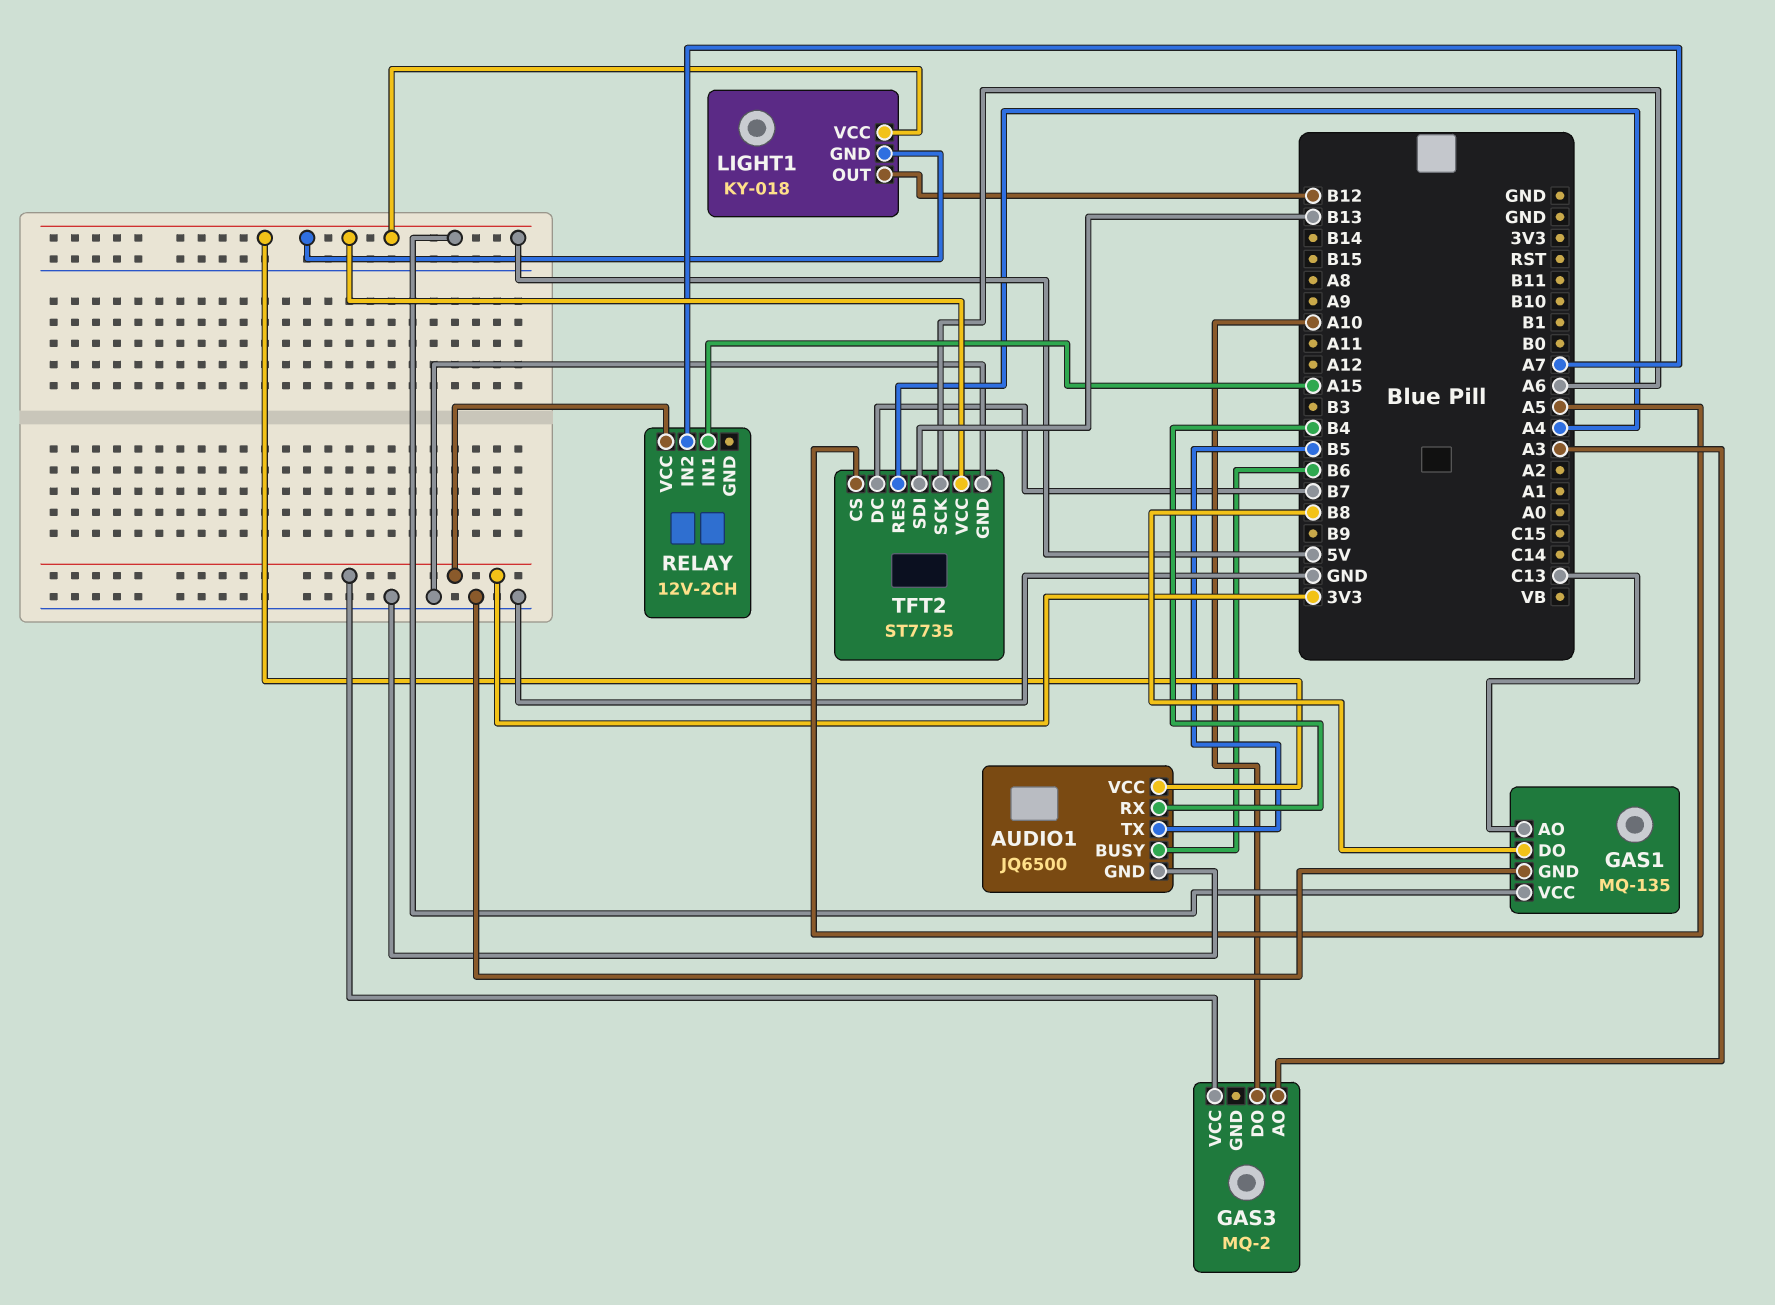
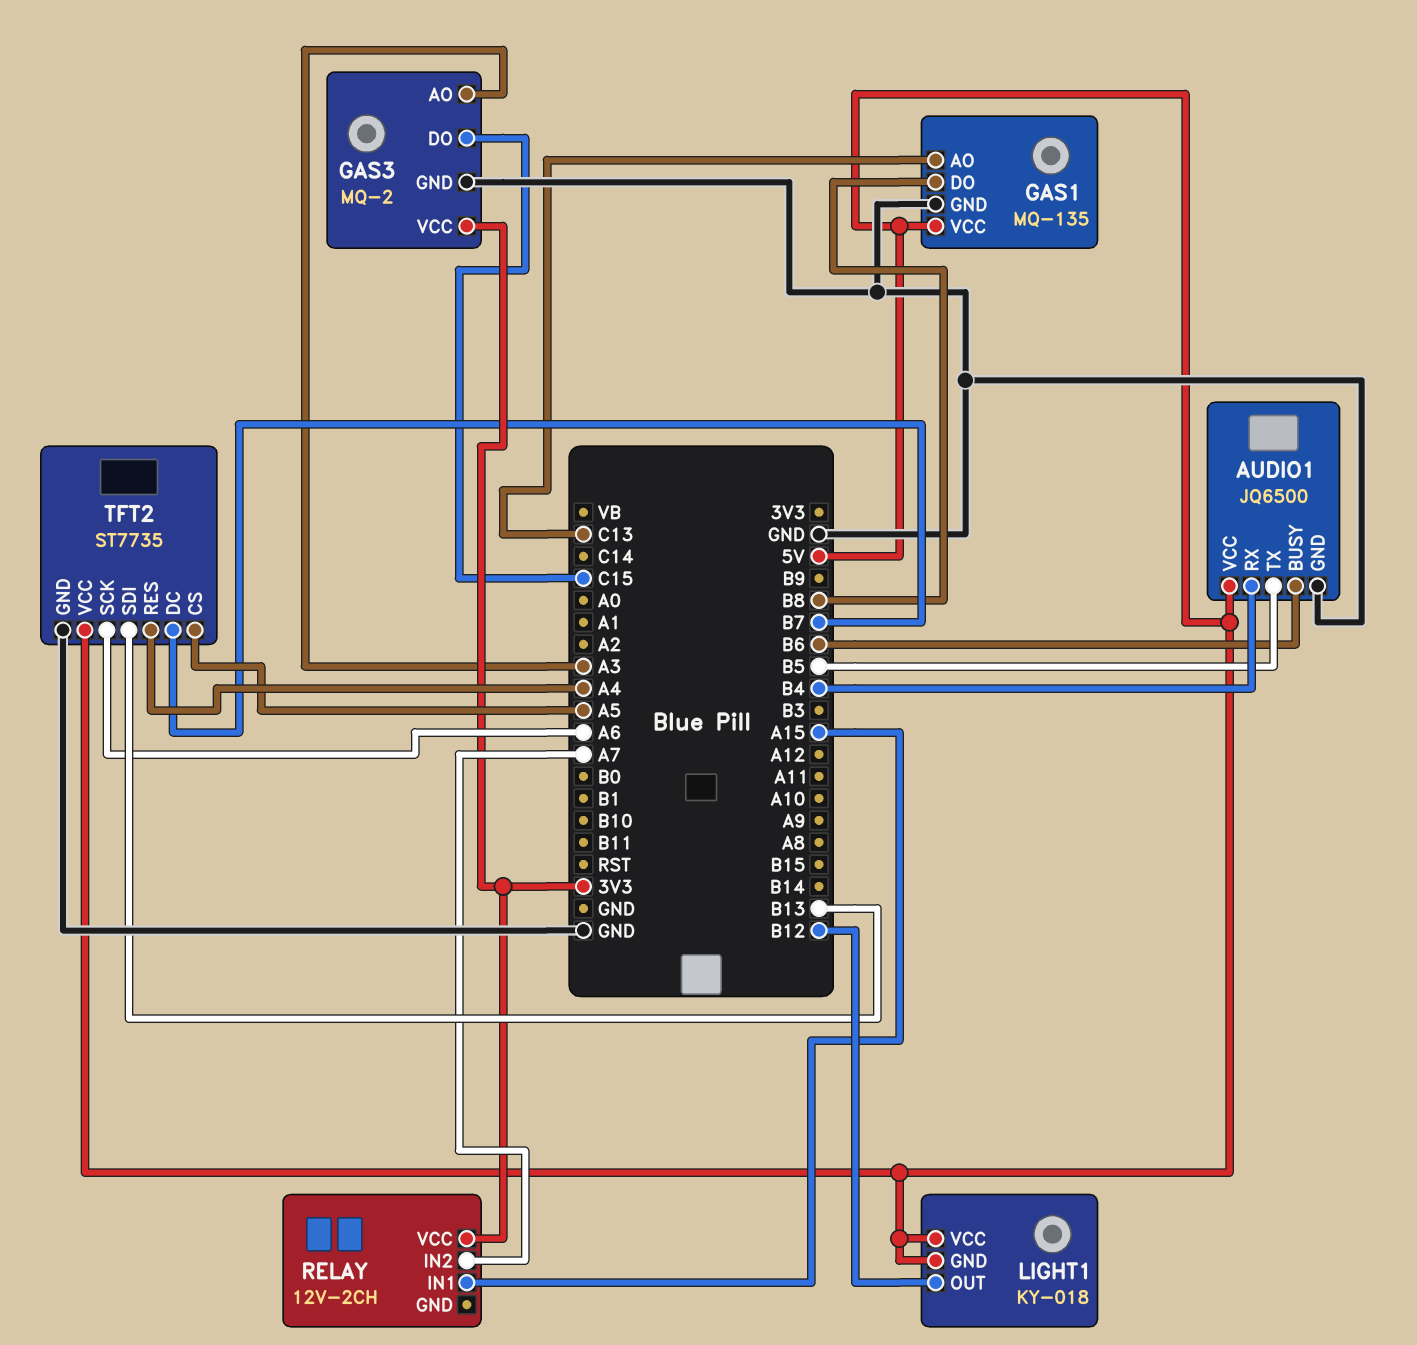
GAS3 pin DO: A10 -> C15
GAS3 pin GND: none -> GND

